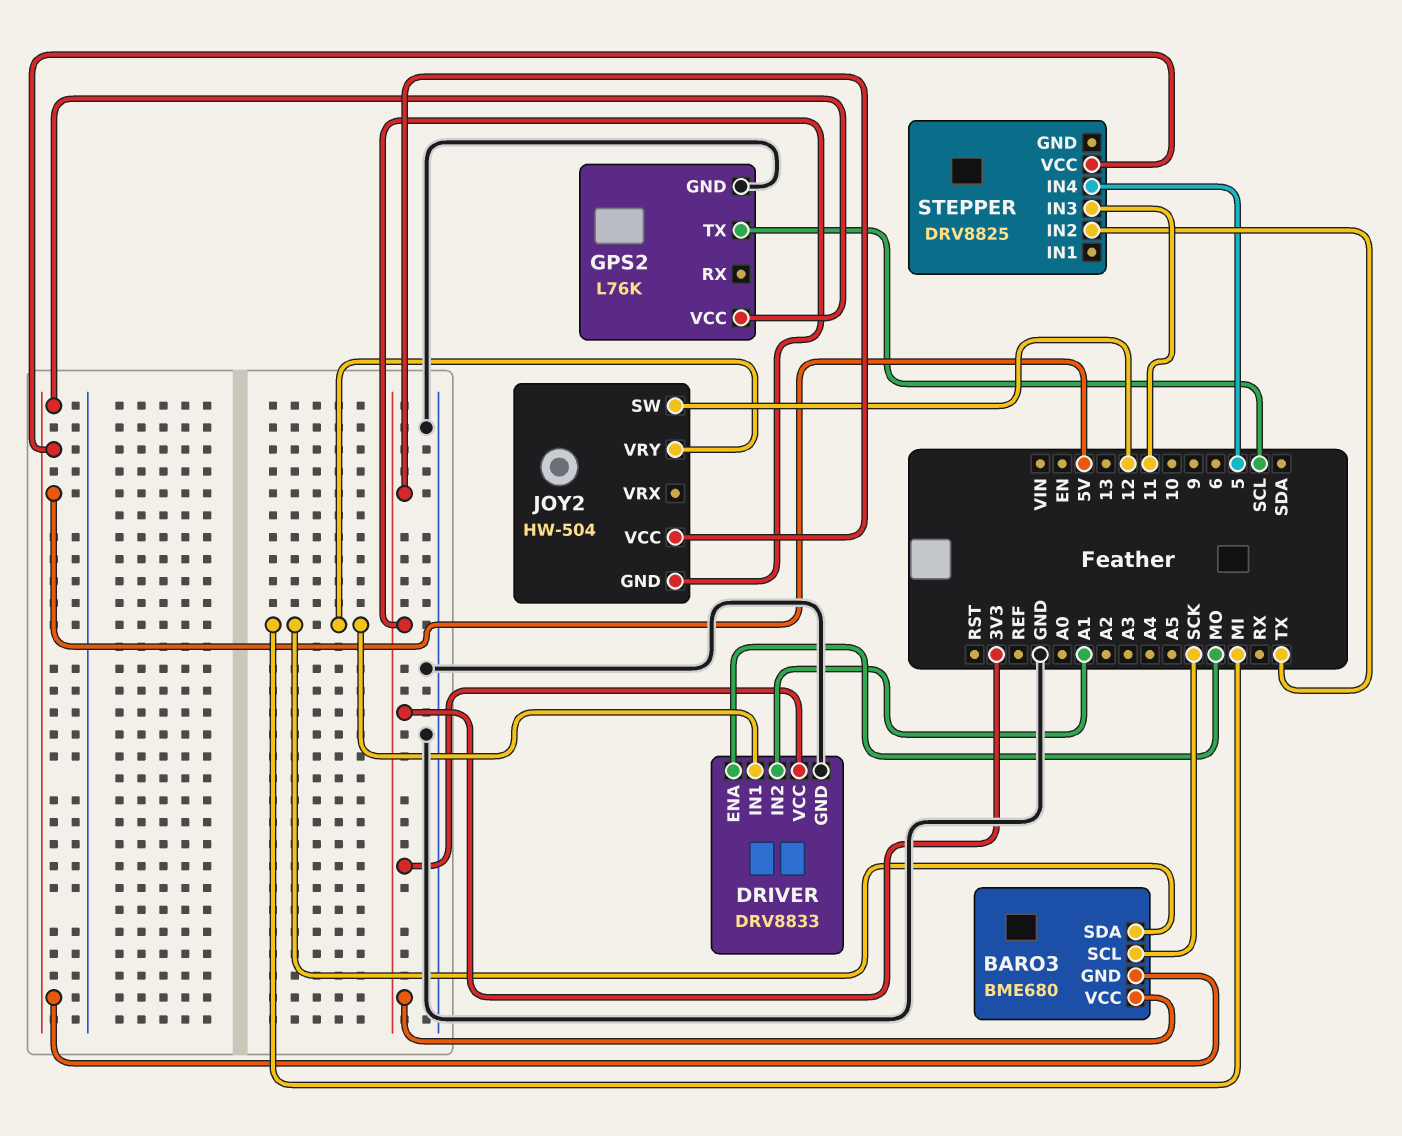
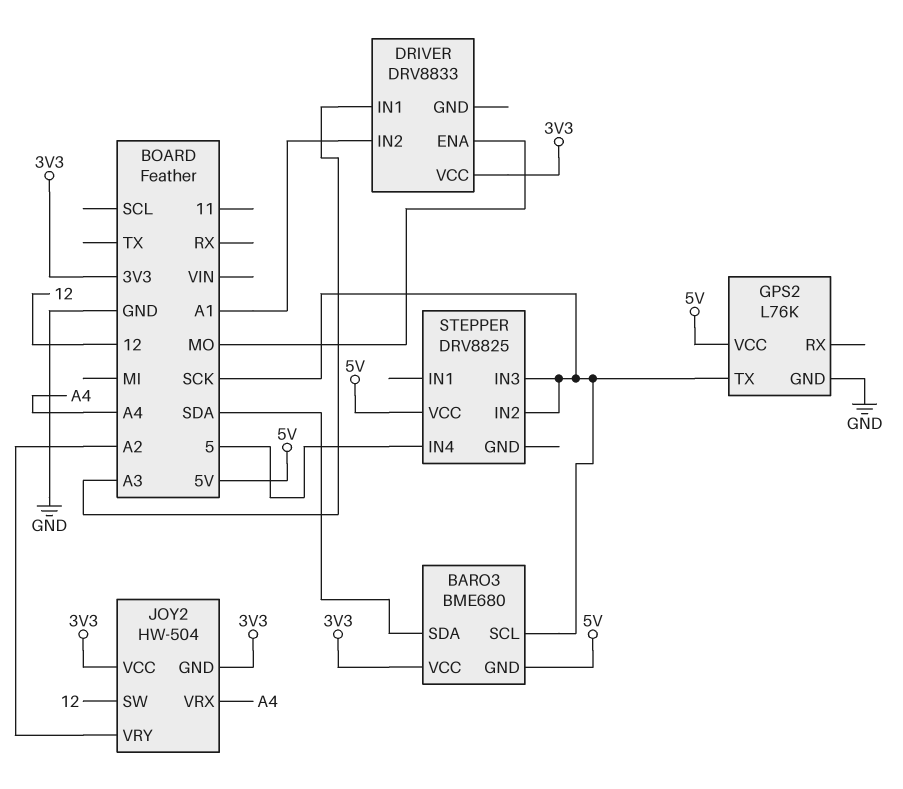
BARO3 pin SDA: MI -> SDA
DRIVER pin GND: GND -> none
DRIVER pin IN1: MI -> A3
GPS2 pin TX: SCL -> SCK
JOY2 pin VRX: none -> A4
JOY2 pin VRY: MI -> A2
STEPPER pin IN2: TX -> SCK
STEPPER pin IN3: 11 -> SCK

